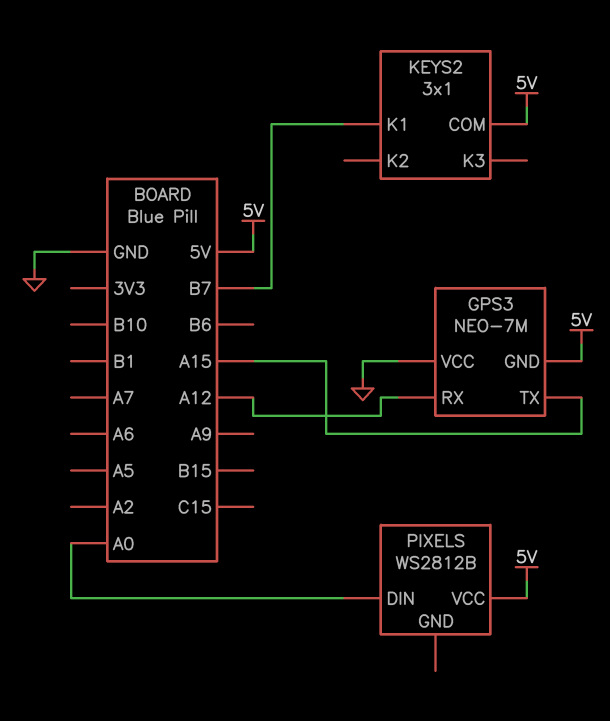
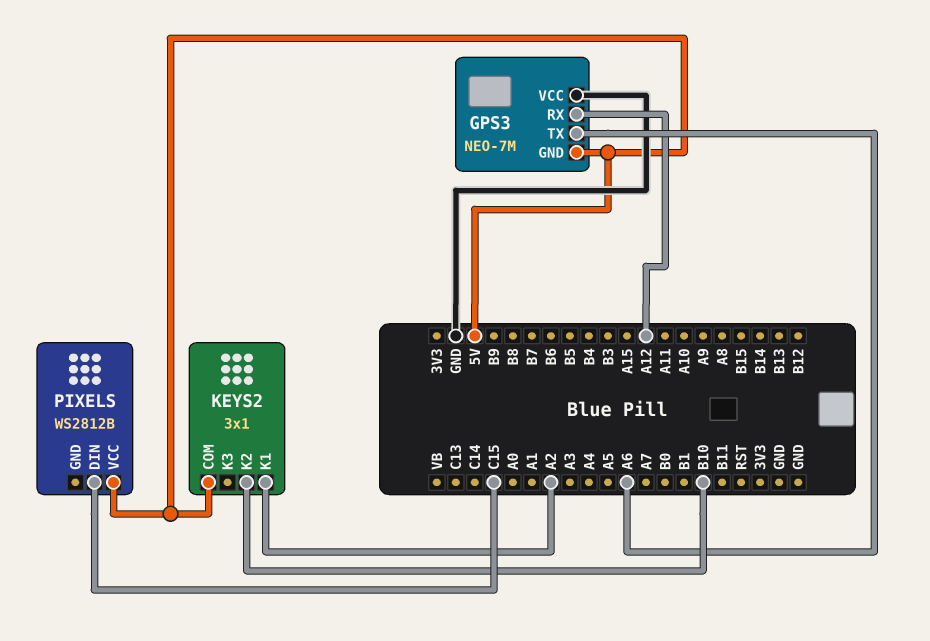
GPS3 pin TX: A15 -> A6
KEYS2 pin K1: B7 -> A2
KEYS2 pin K2: none -> B10
PIXELS pin DIN: A0 -> C15

